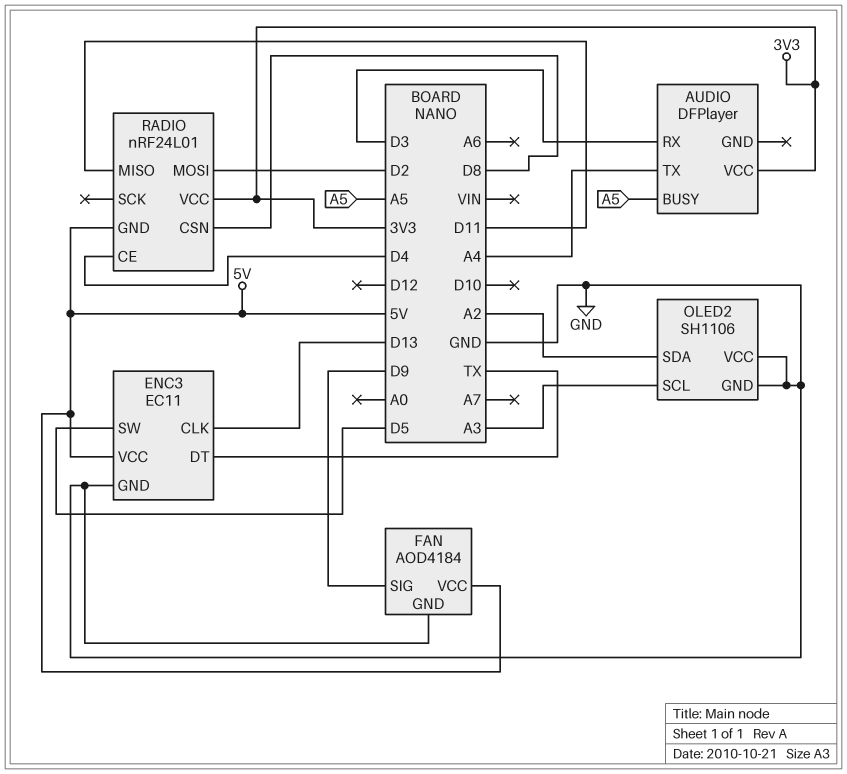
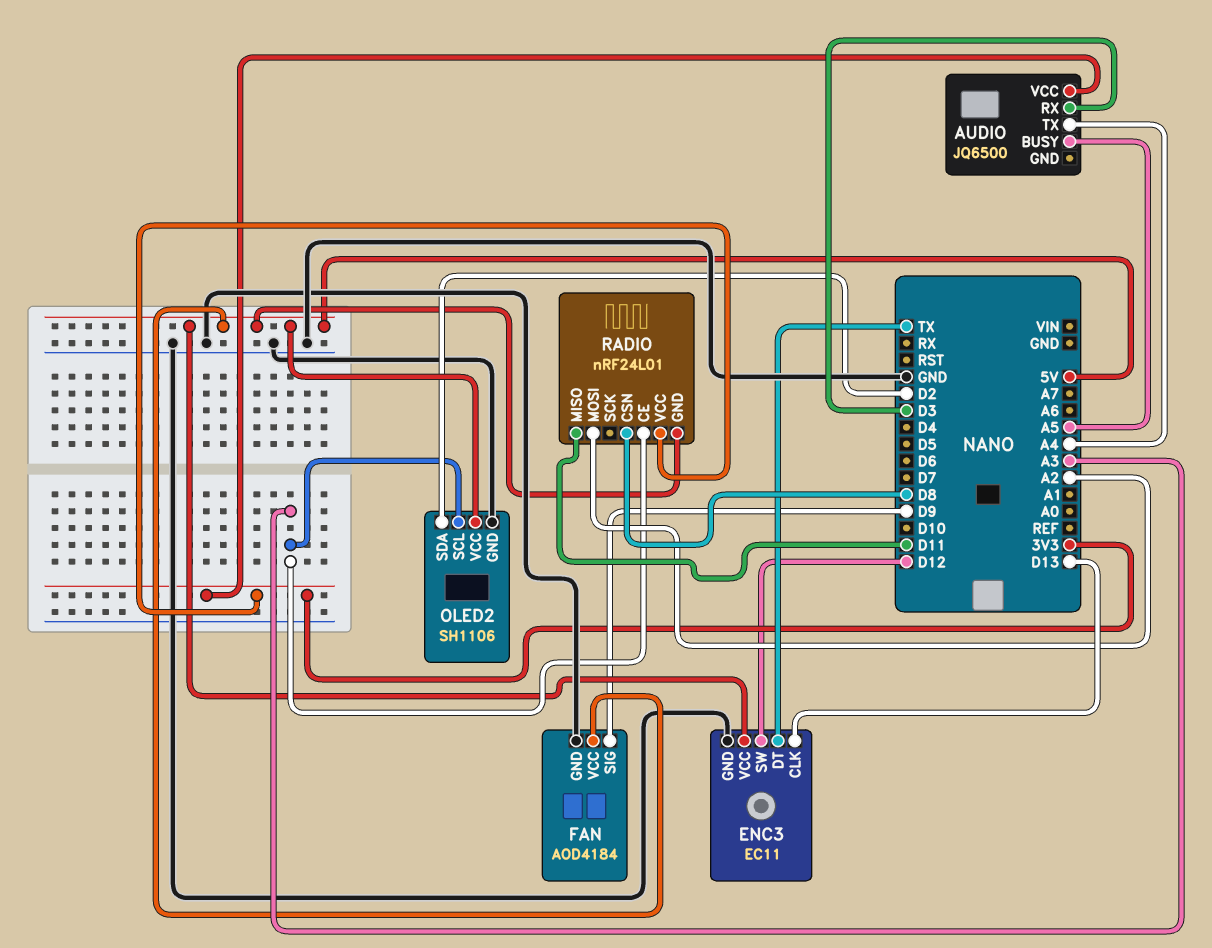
AUDIO: DFPlayer -> JQ6500
ENC3 pin SW: D5 -> D12
OLED2 pin SDA: A2 -> D2
OLED2 pin VCC: GND -> 5V
RADIO pin CE: D4 -> A3
RADIO pin MOSI: D2 -> A2

